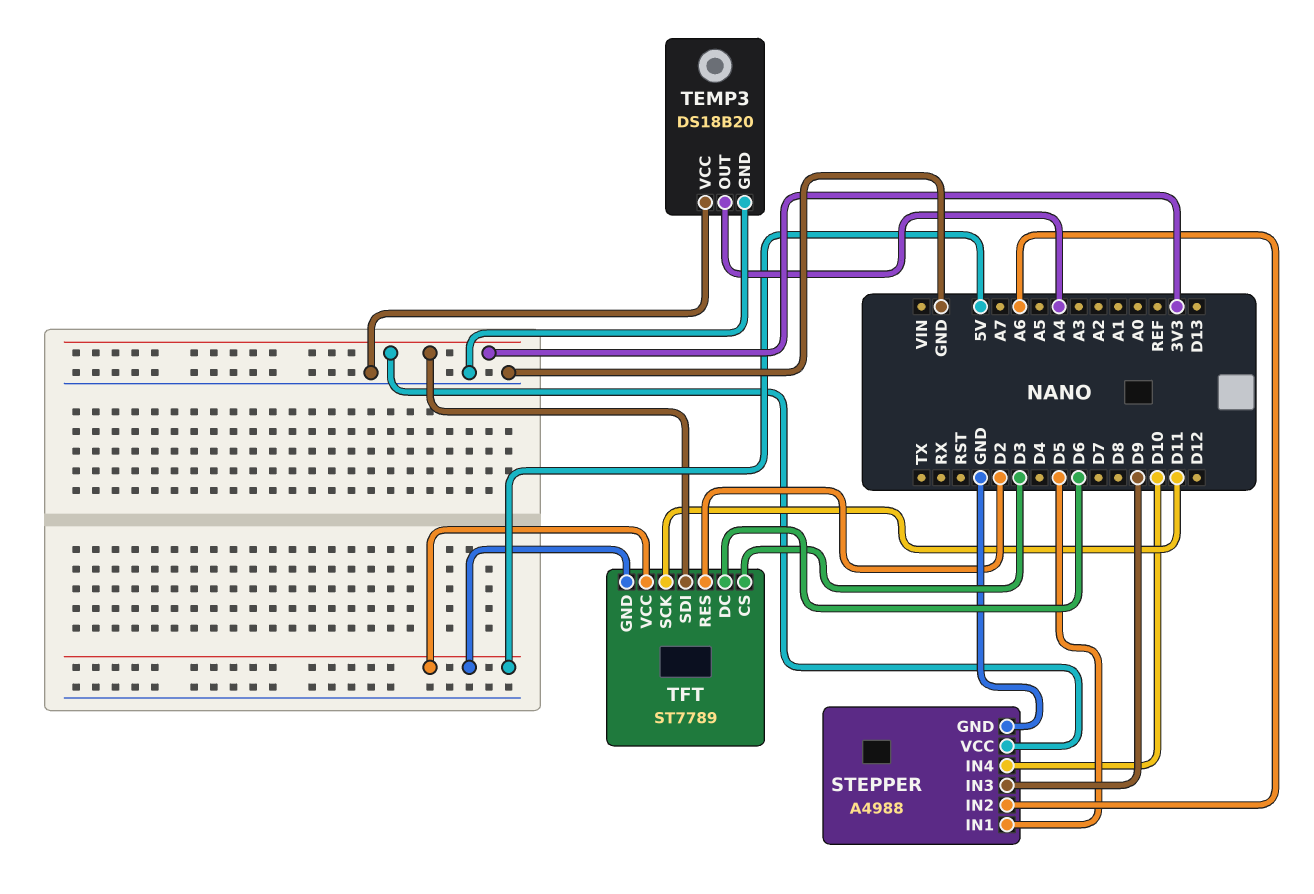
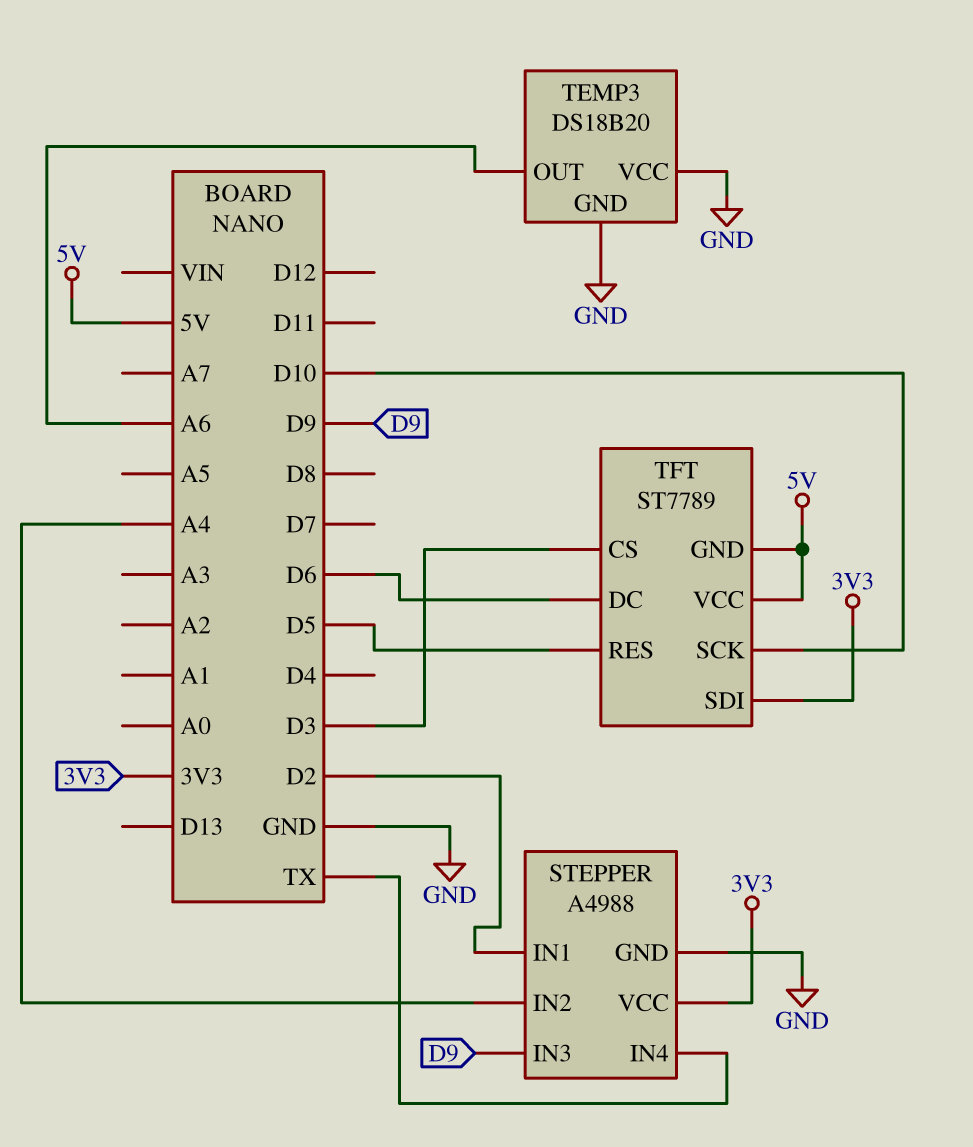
STEPPER pin IN1: D5 -> D2
STEPPER pin IN2: A6 -> A4
STEPPER pin IN4: D10 -> TX
TEMP3 pin OUT: A4 -> A6
TFT pin RES: D2 -> D5
TFT pin SCK: D11 -> D10

